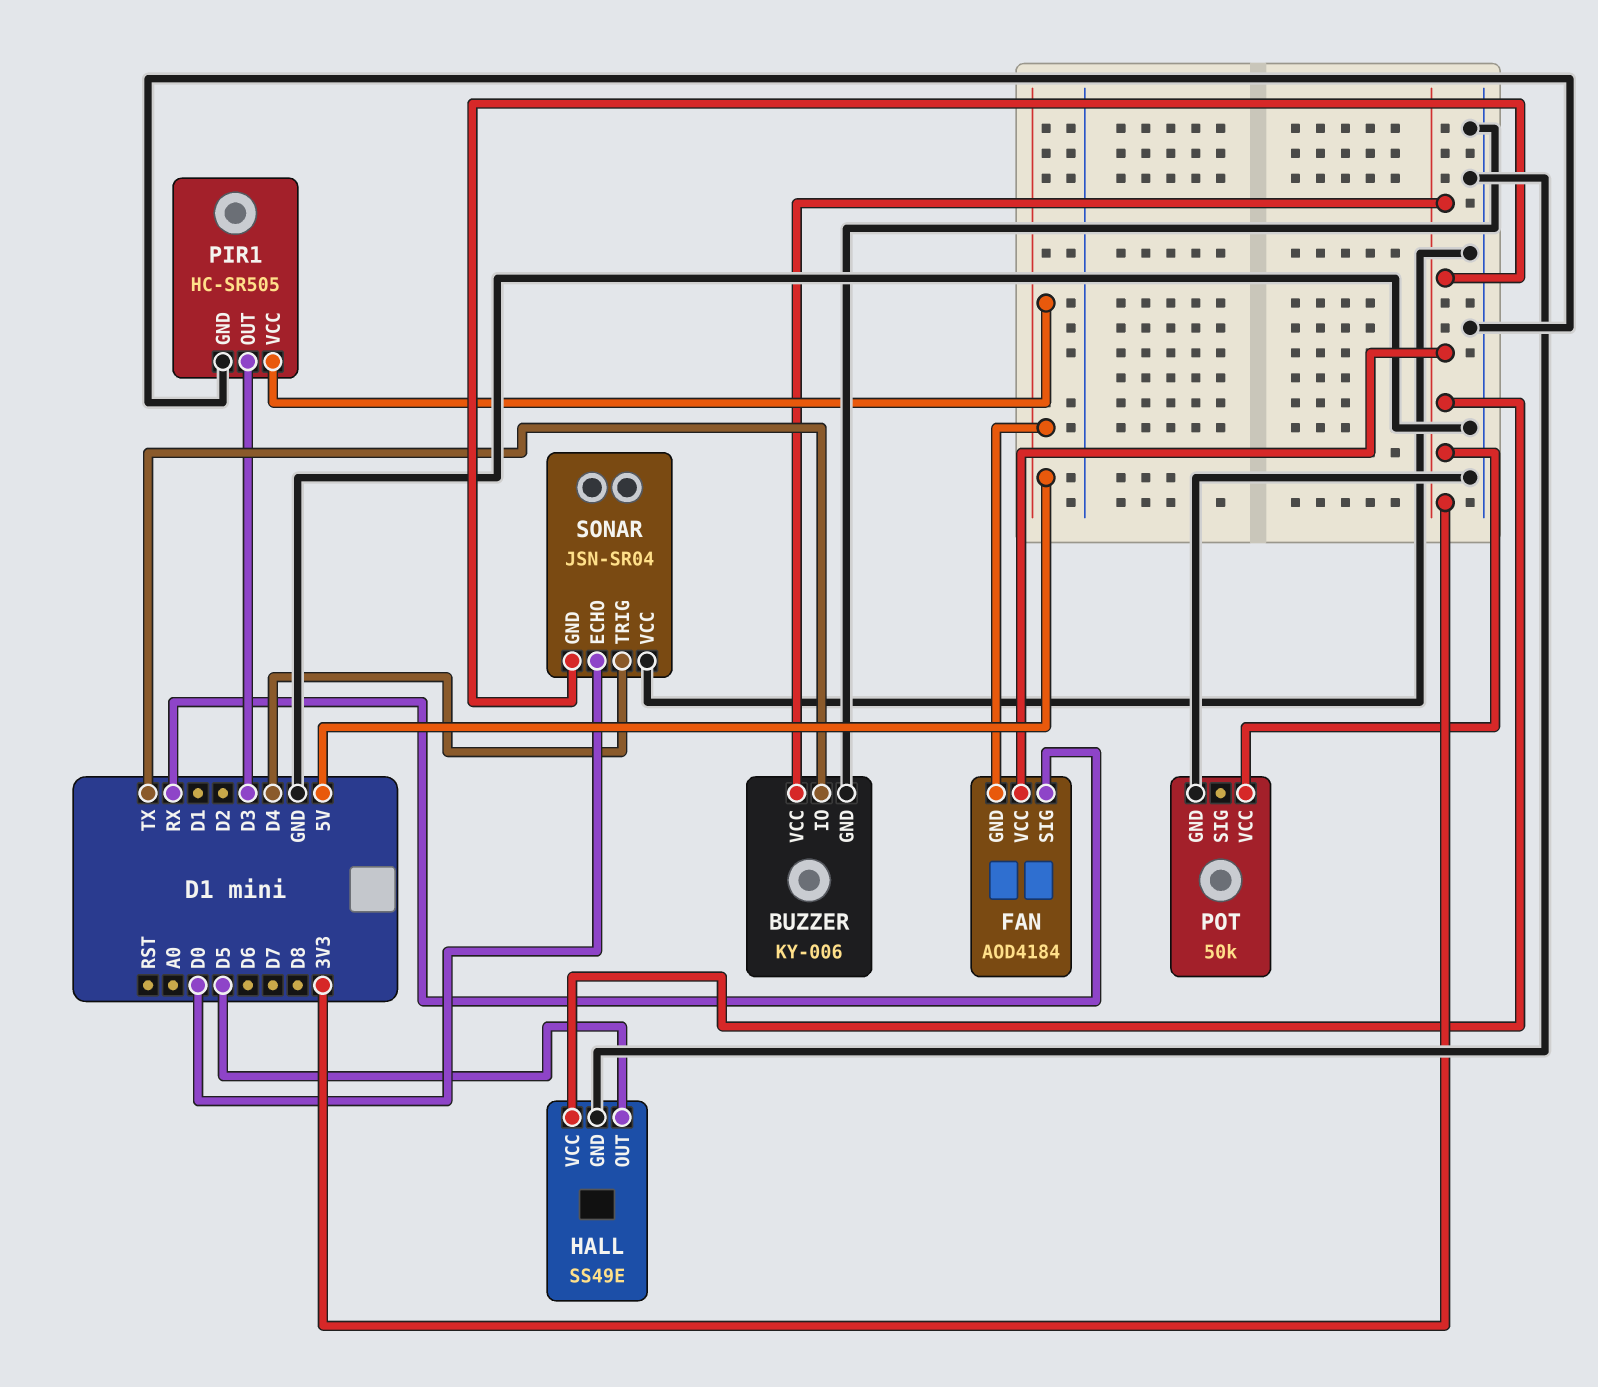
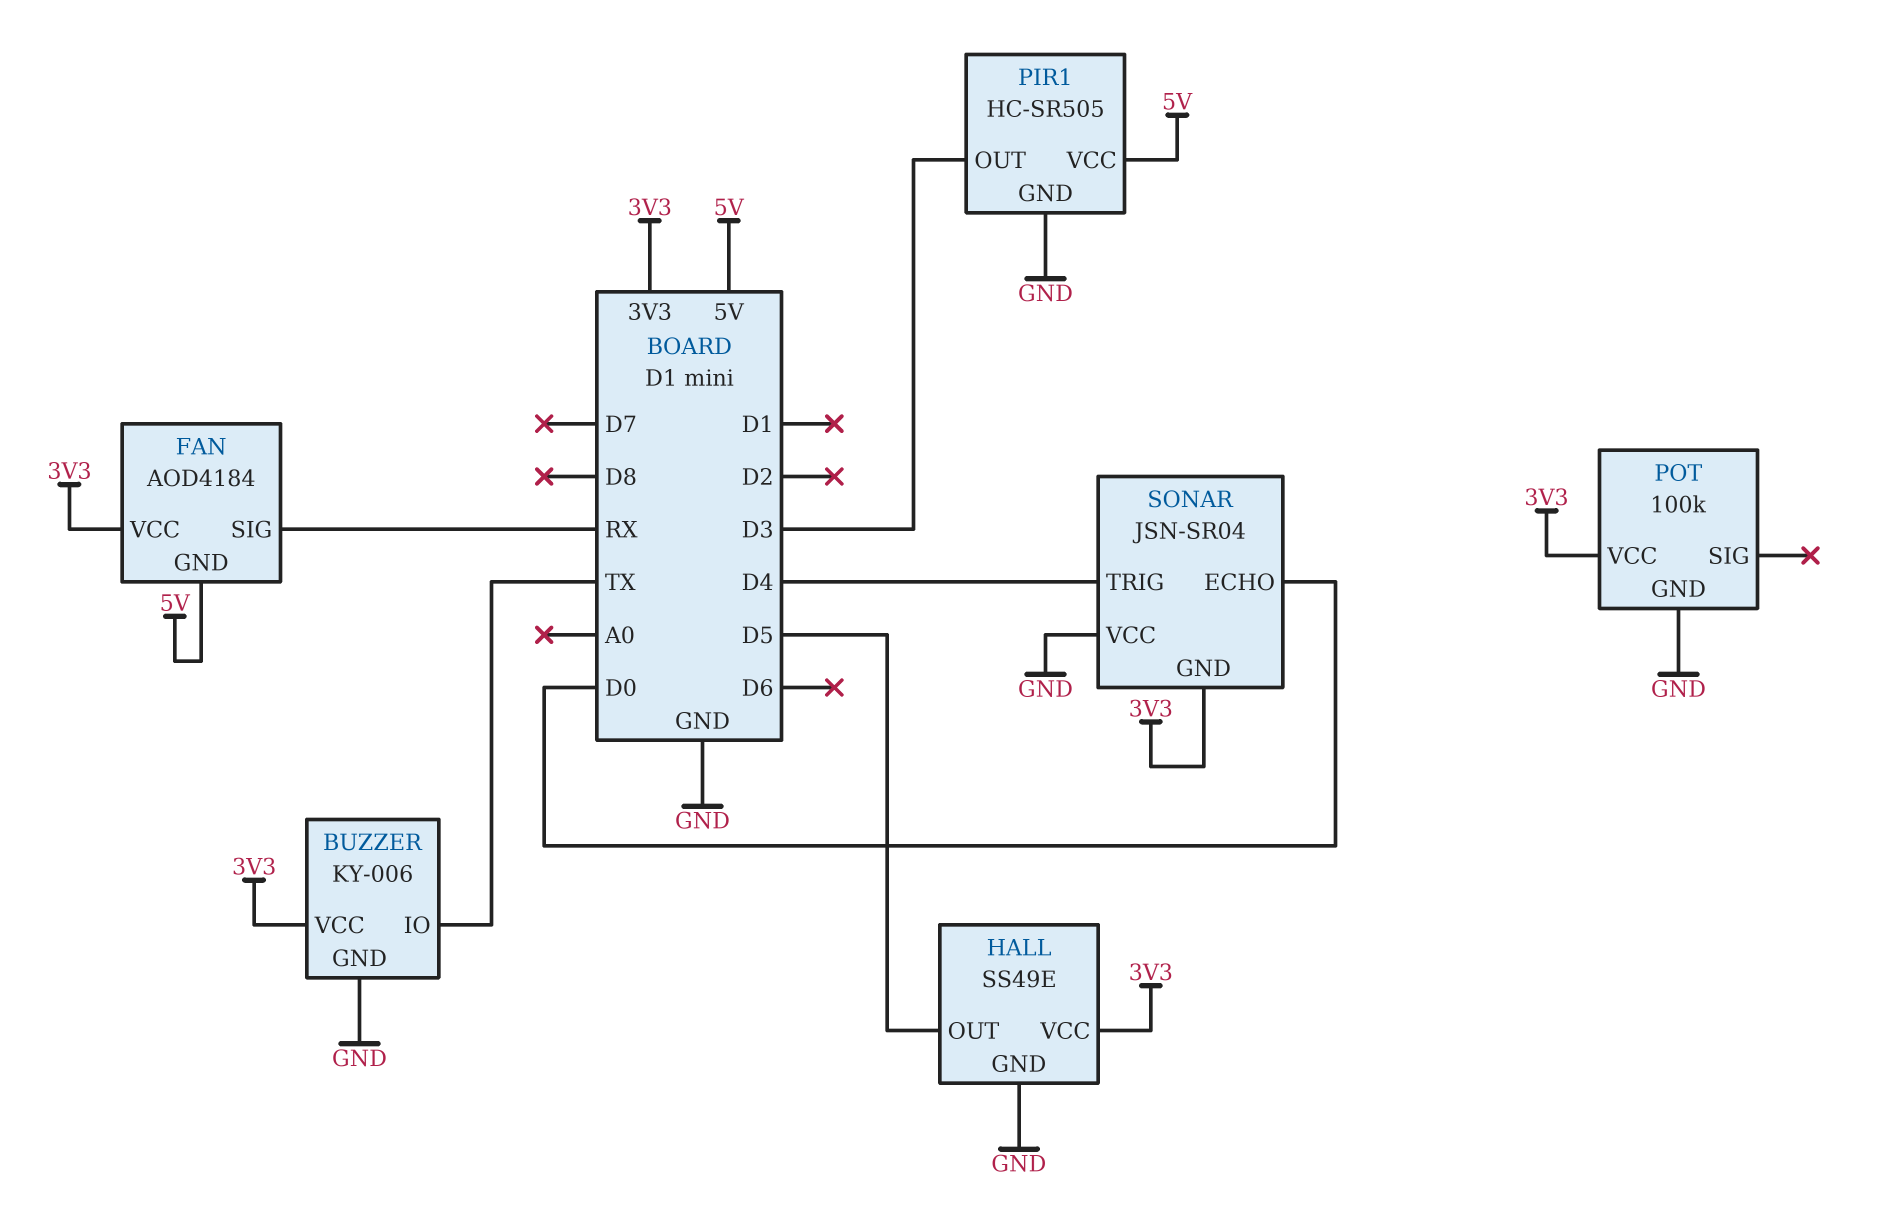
POT: 50k -> 100k

